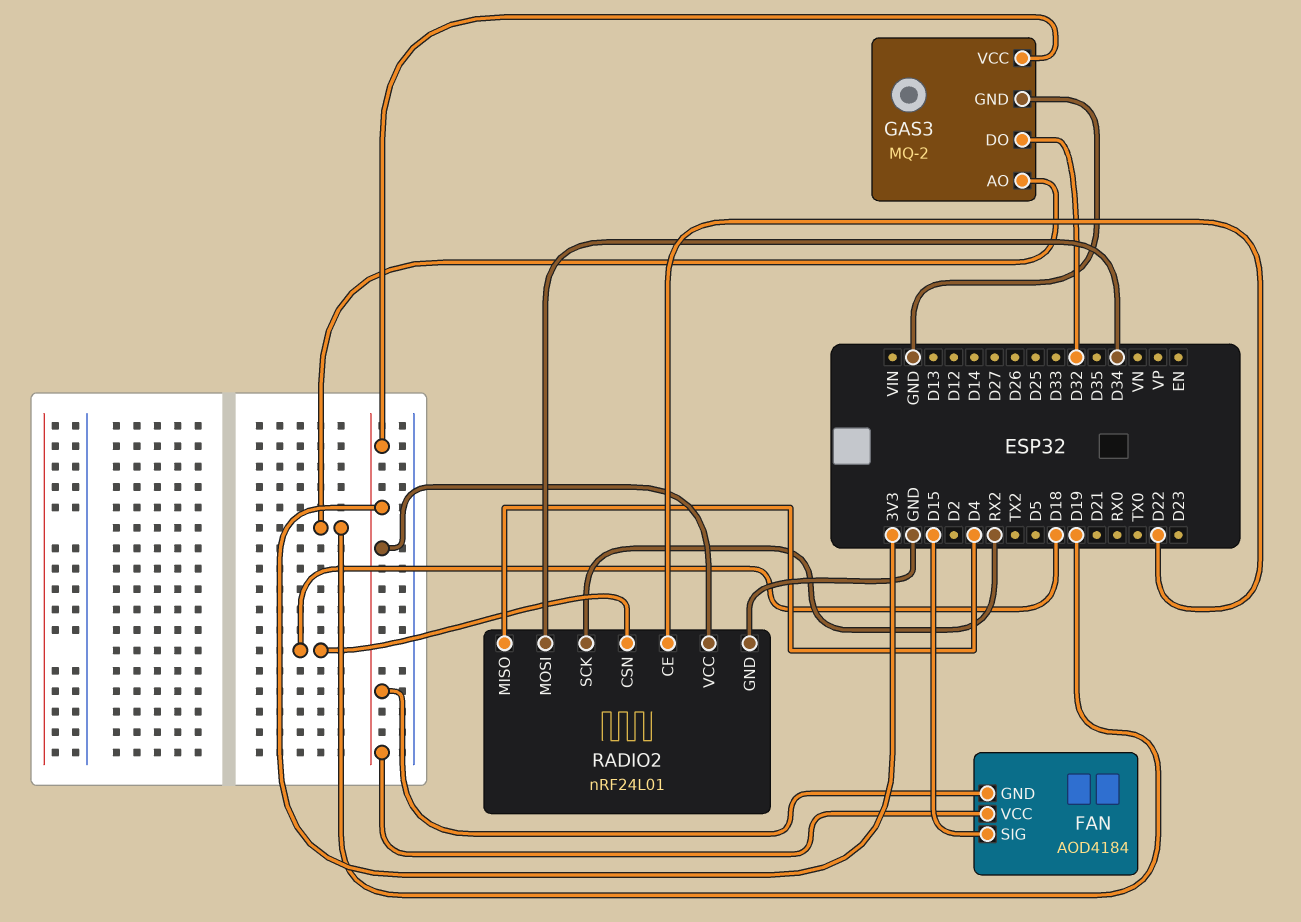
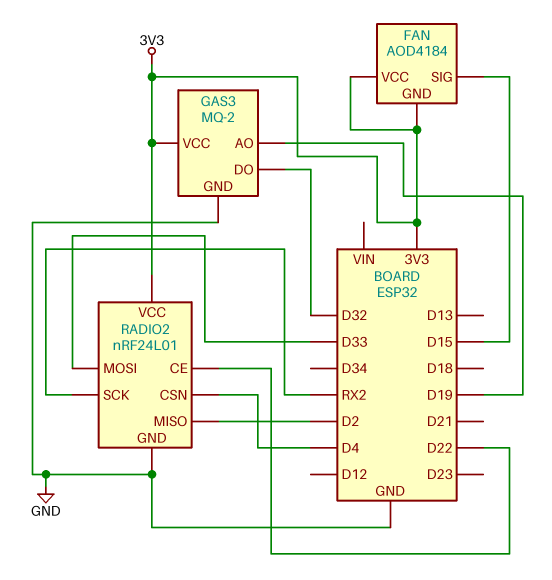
RADIO2 pin CSN: D18 -> D4
RADIO2 pin MISO: D4 -> D2
RADIO2 pin MOSI: D34 -> D33

